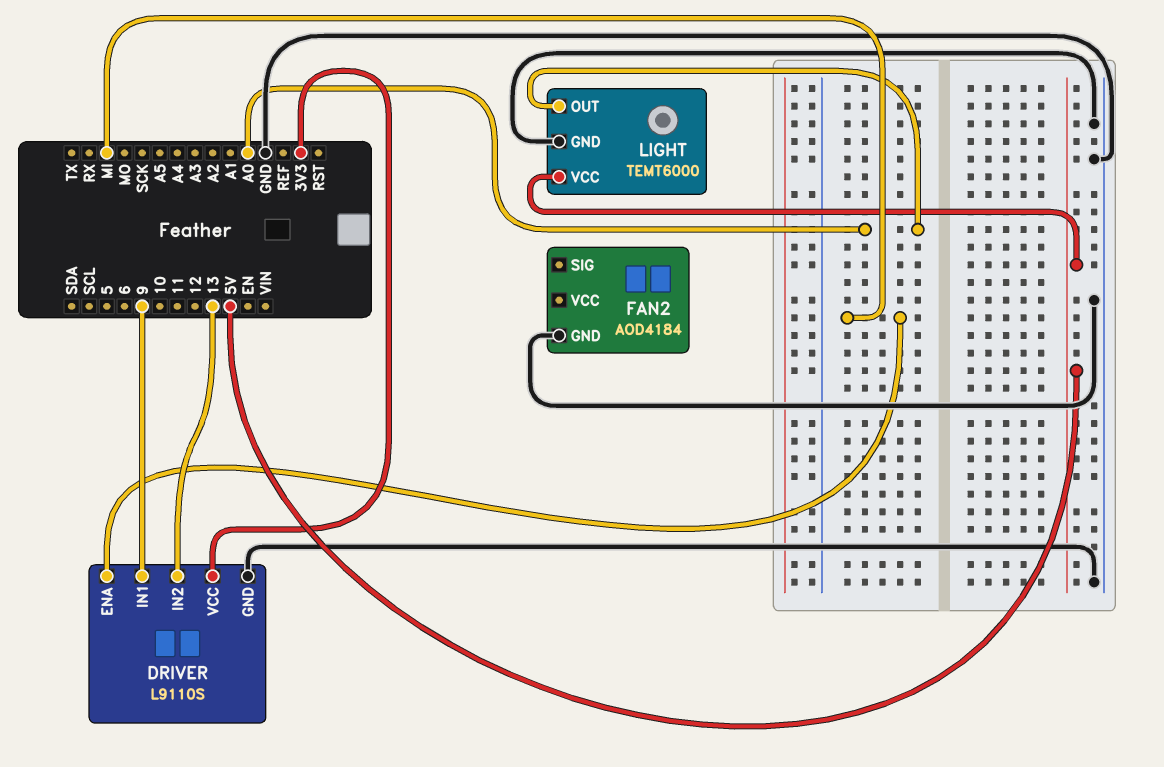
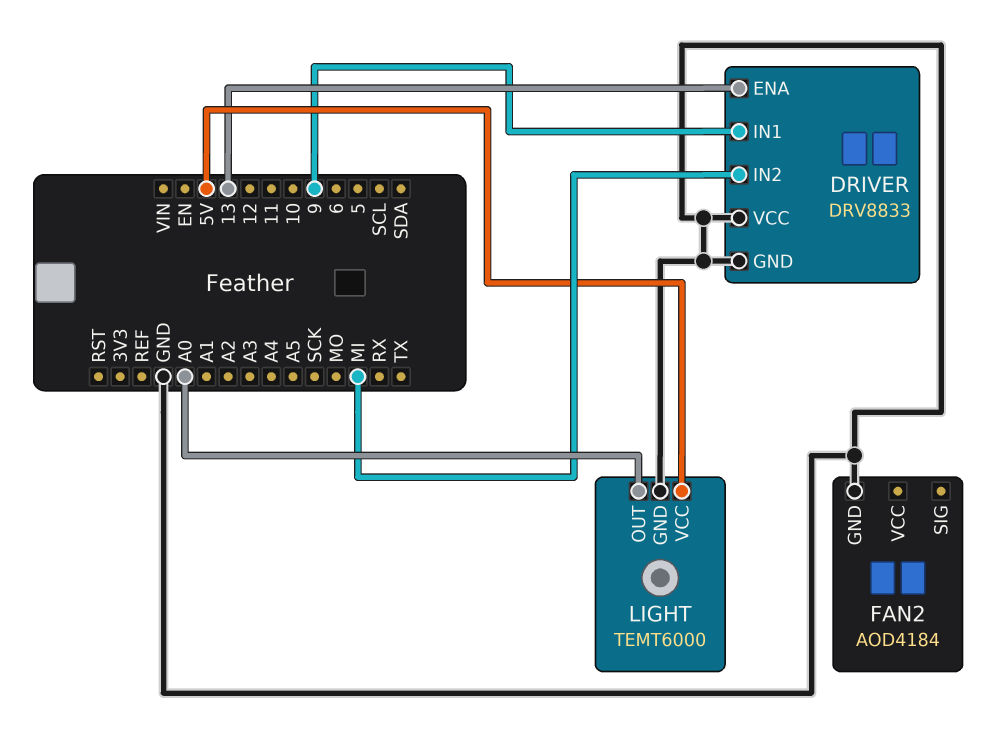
DRIVER: L9110S -> DRV8833
DRIVER pin ENA: MI -> 13
DRIVER pin IN2: 13 -> MI
DRIVER pin VCC: 3V3 -> GND

